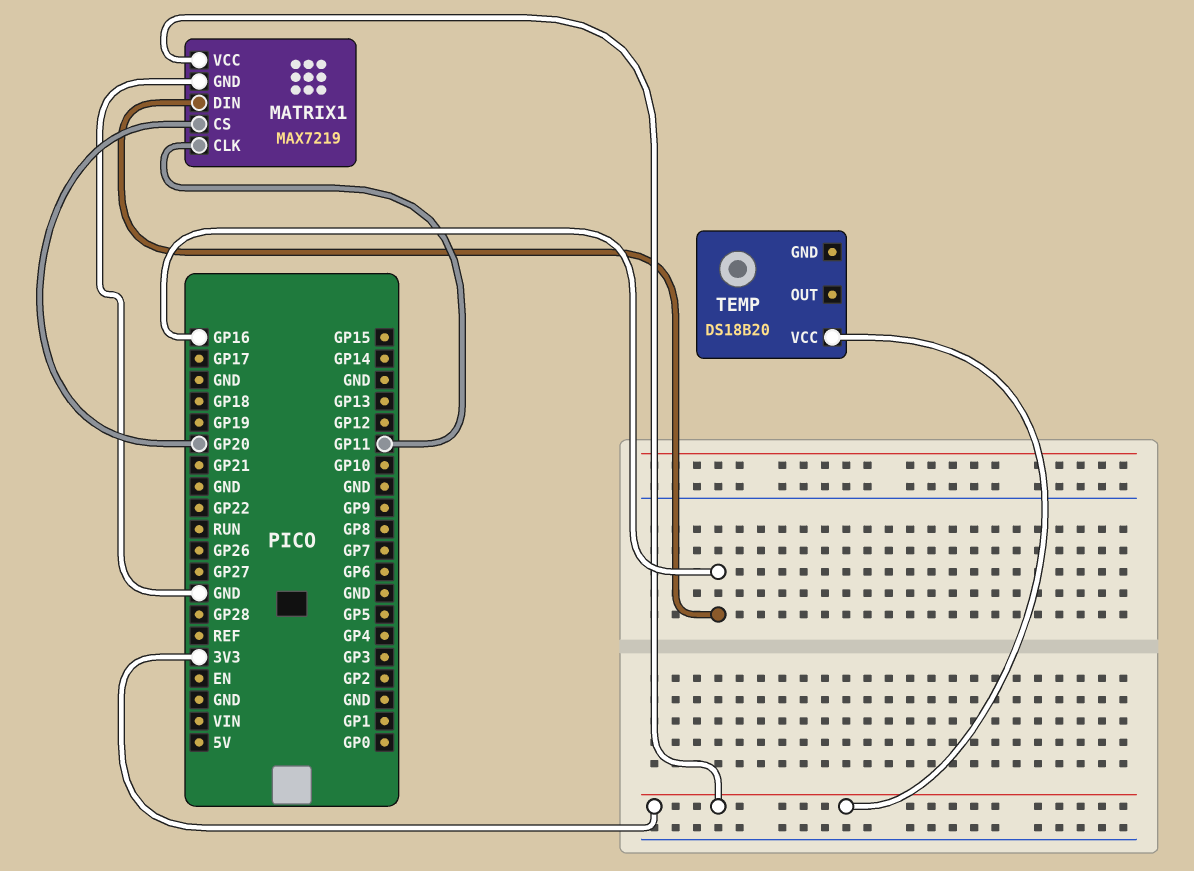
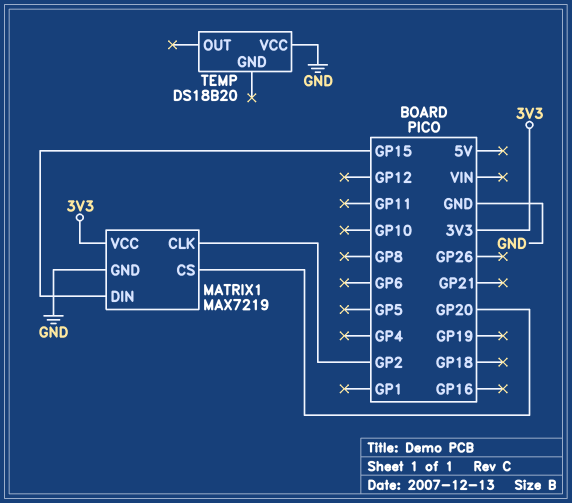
MATRIX1 pin CLK: GP11 -> GP2
MATRIX1 pin DIN: GP16 -> GP15
TEMP pin VCC: 3V3 -> GND

